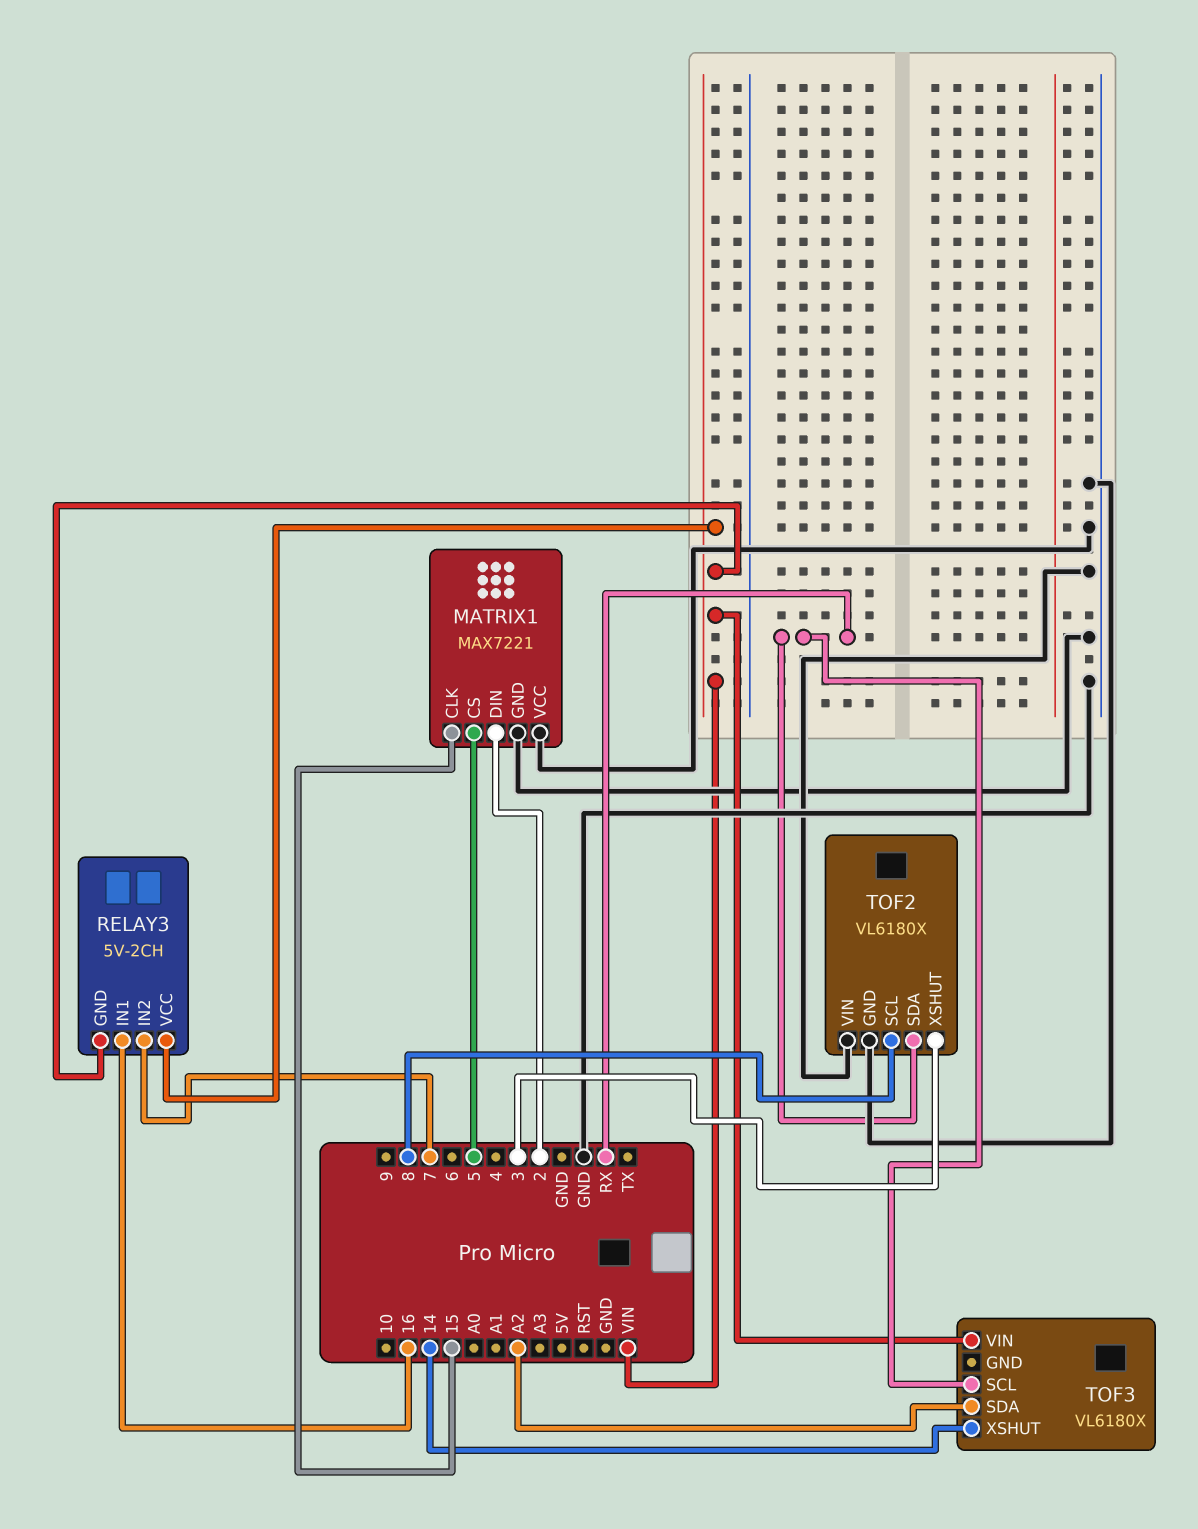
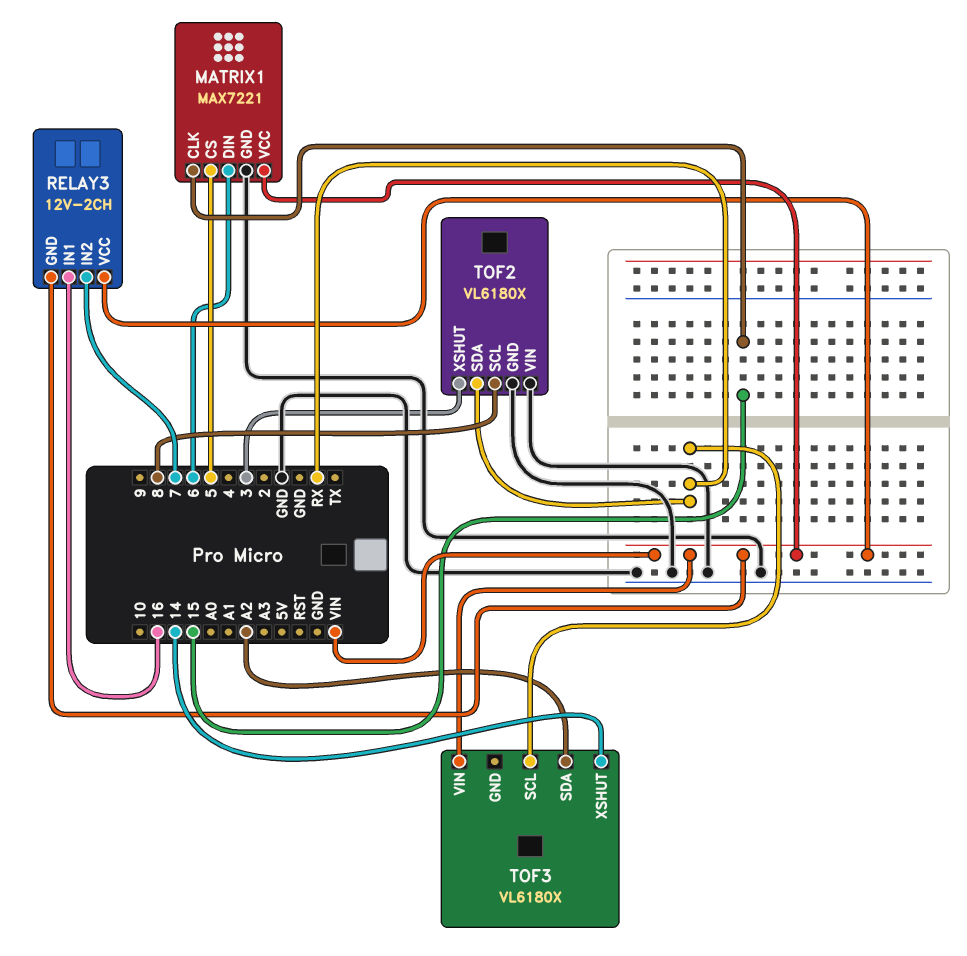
MATRIX1 pin DIN: 2 -> 6
MATRIX1 pin VCC: GND -> VIN
RELAY3: 5V-2CH -> 12V-2CH

